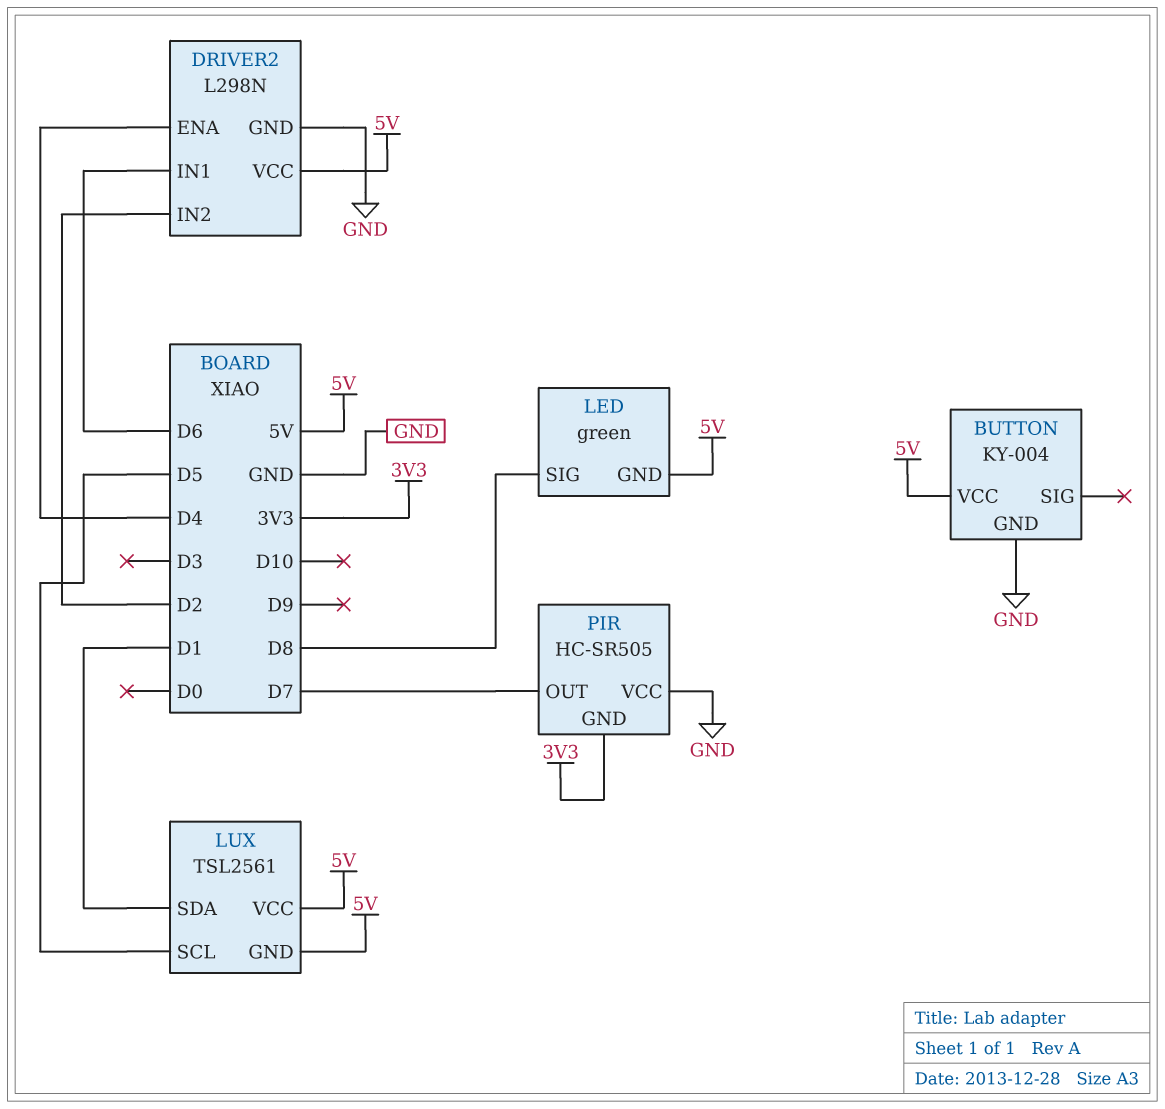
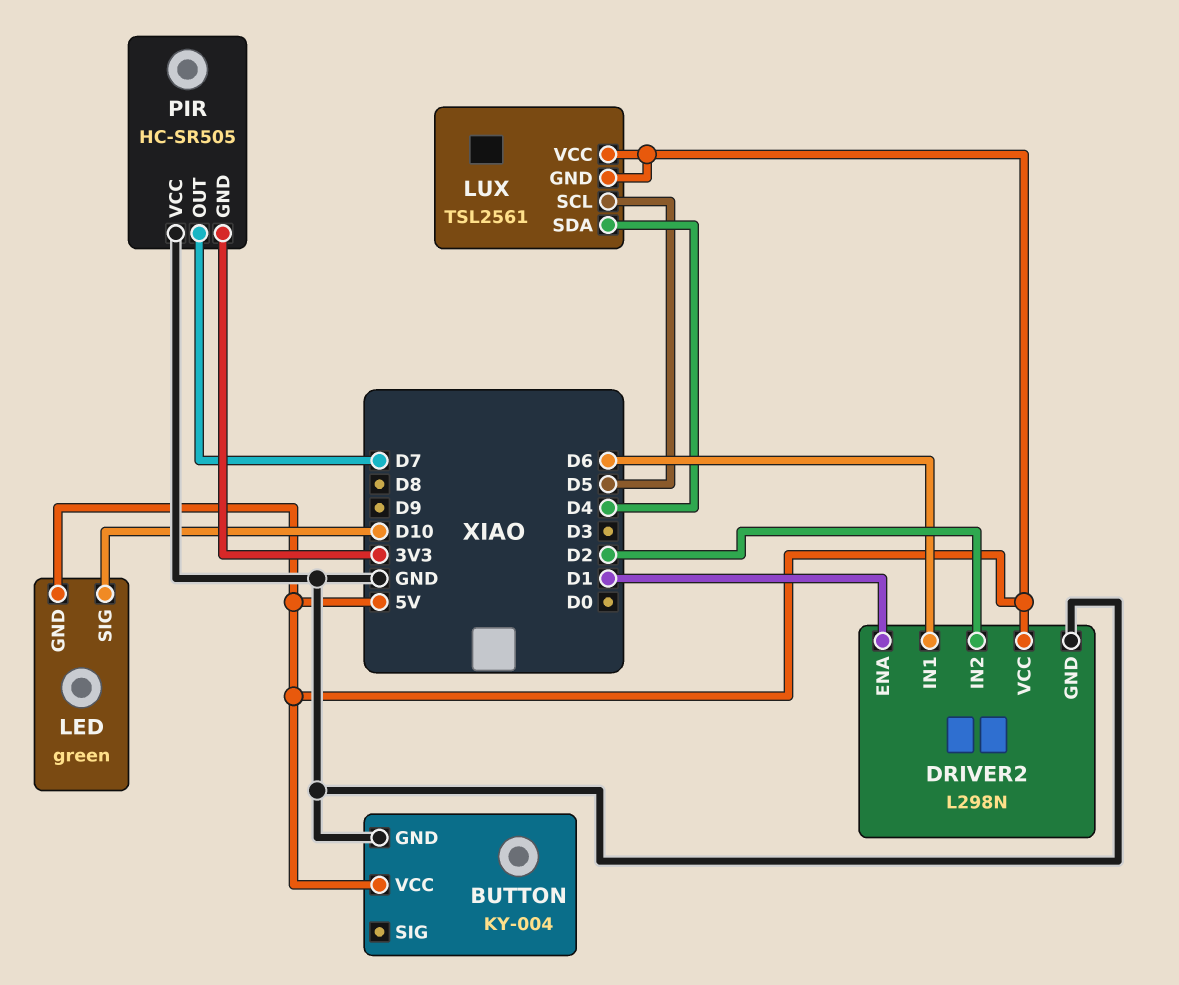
DRIVER2 pin ENA: D4 -> D1
LED pin SIG: D8 -> D10
LUX pin SDA: D1 -> D4

